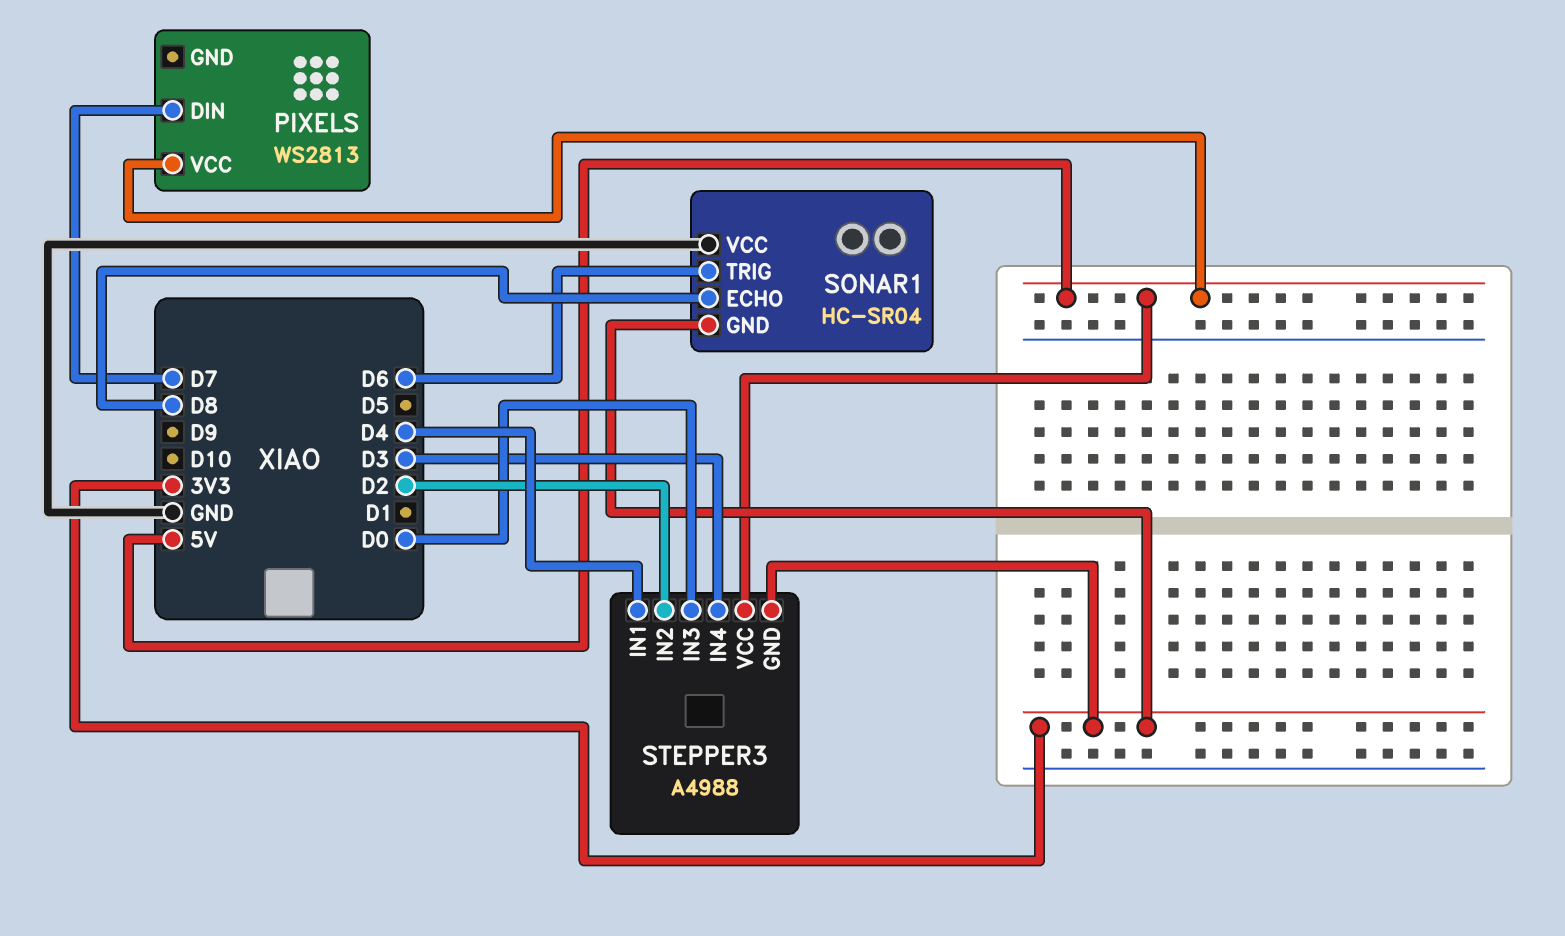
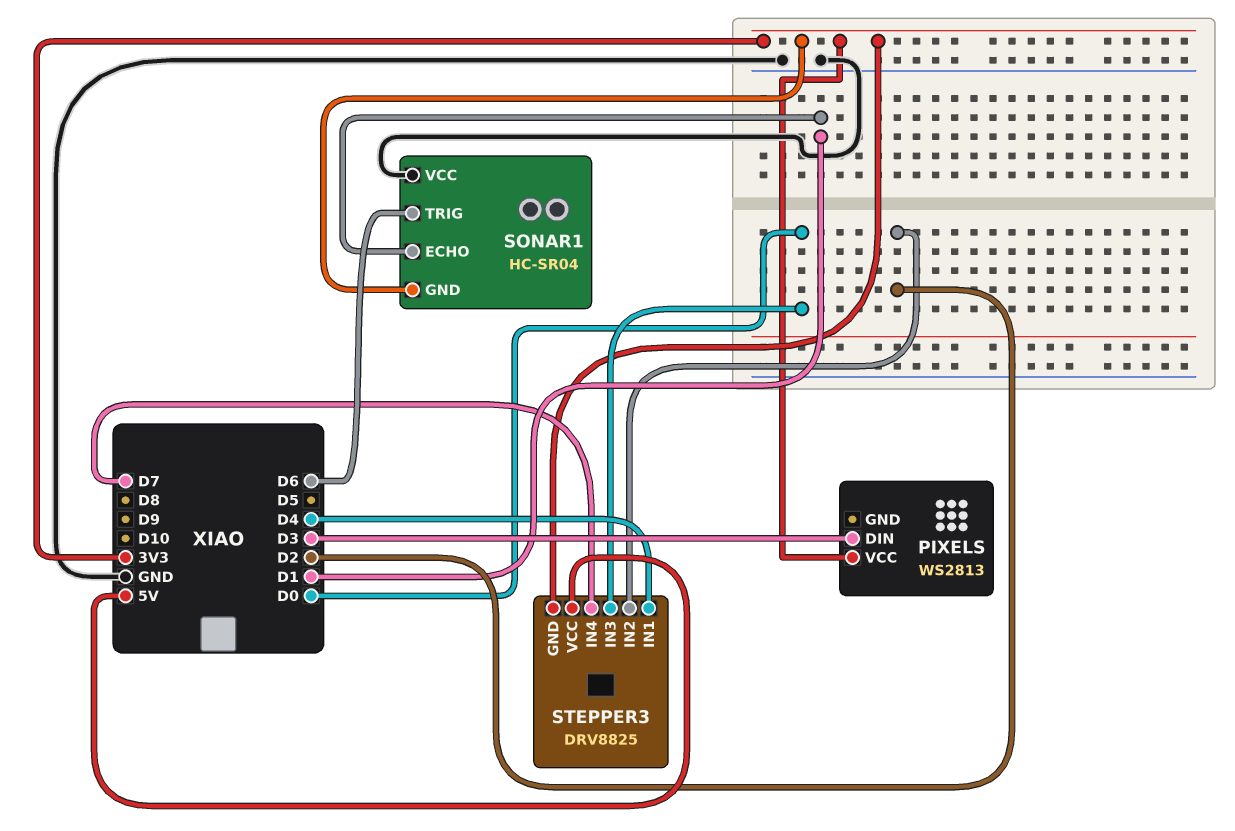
PIXELS pin DIN: D7 -> D3
PIXELS pin VCC: 5V -> 3V3
SONAR1 pin ECHO: D8 -> D1
STEPPER3: A4988 -> DRV8825
STEPPER3 pin IN4: D3 -> D7

